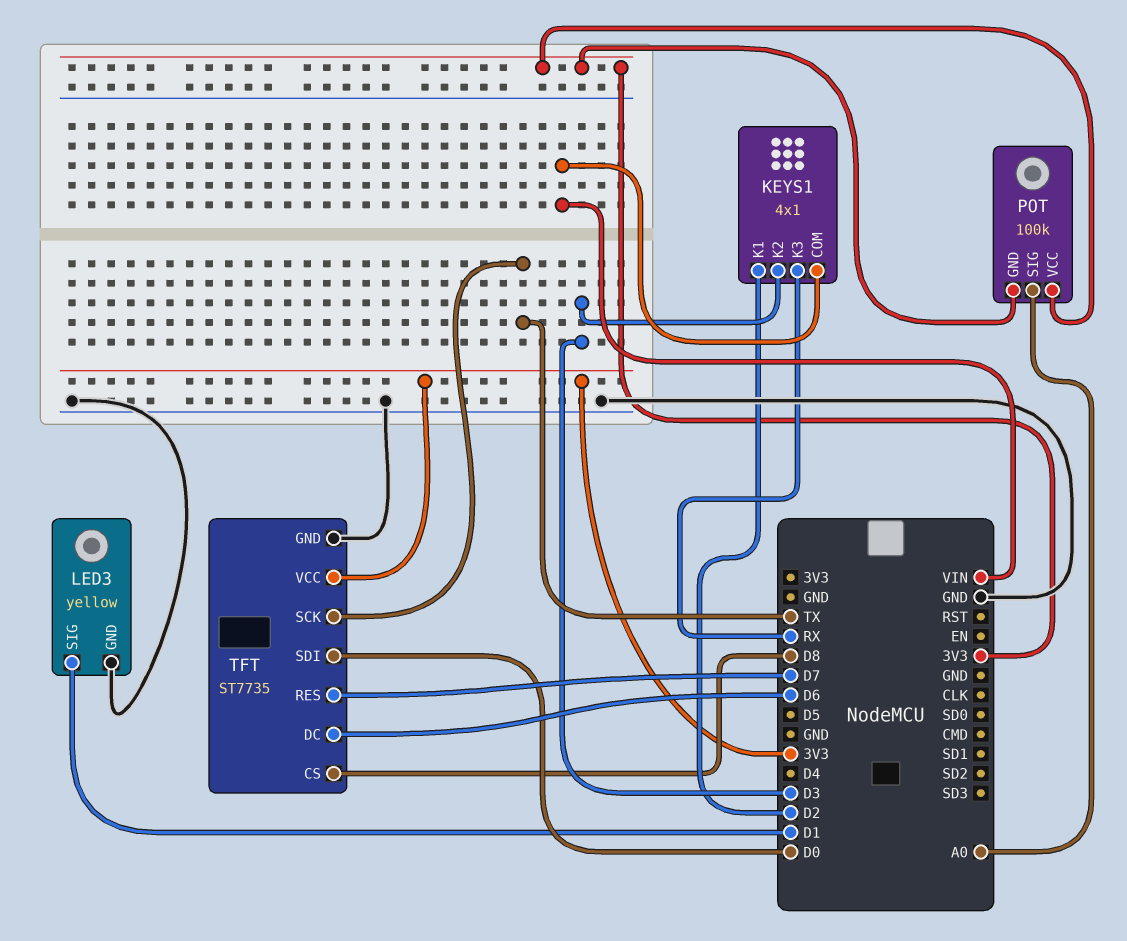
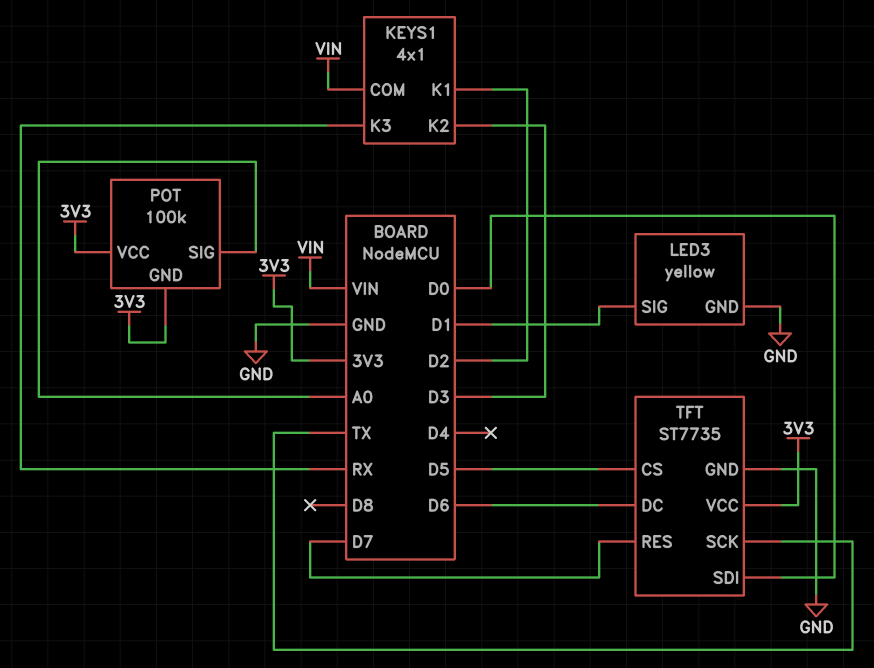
TFT pin CS: D8 -> D5

